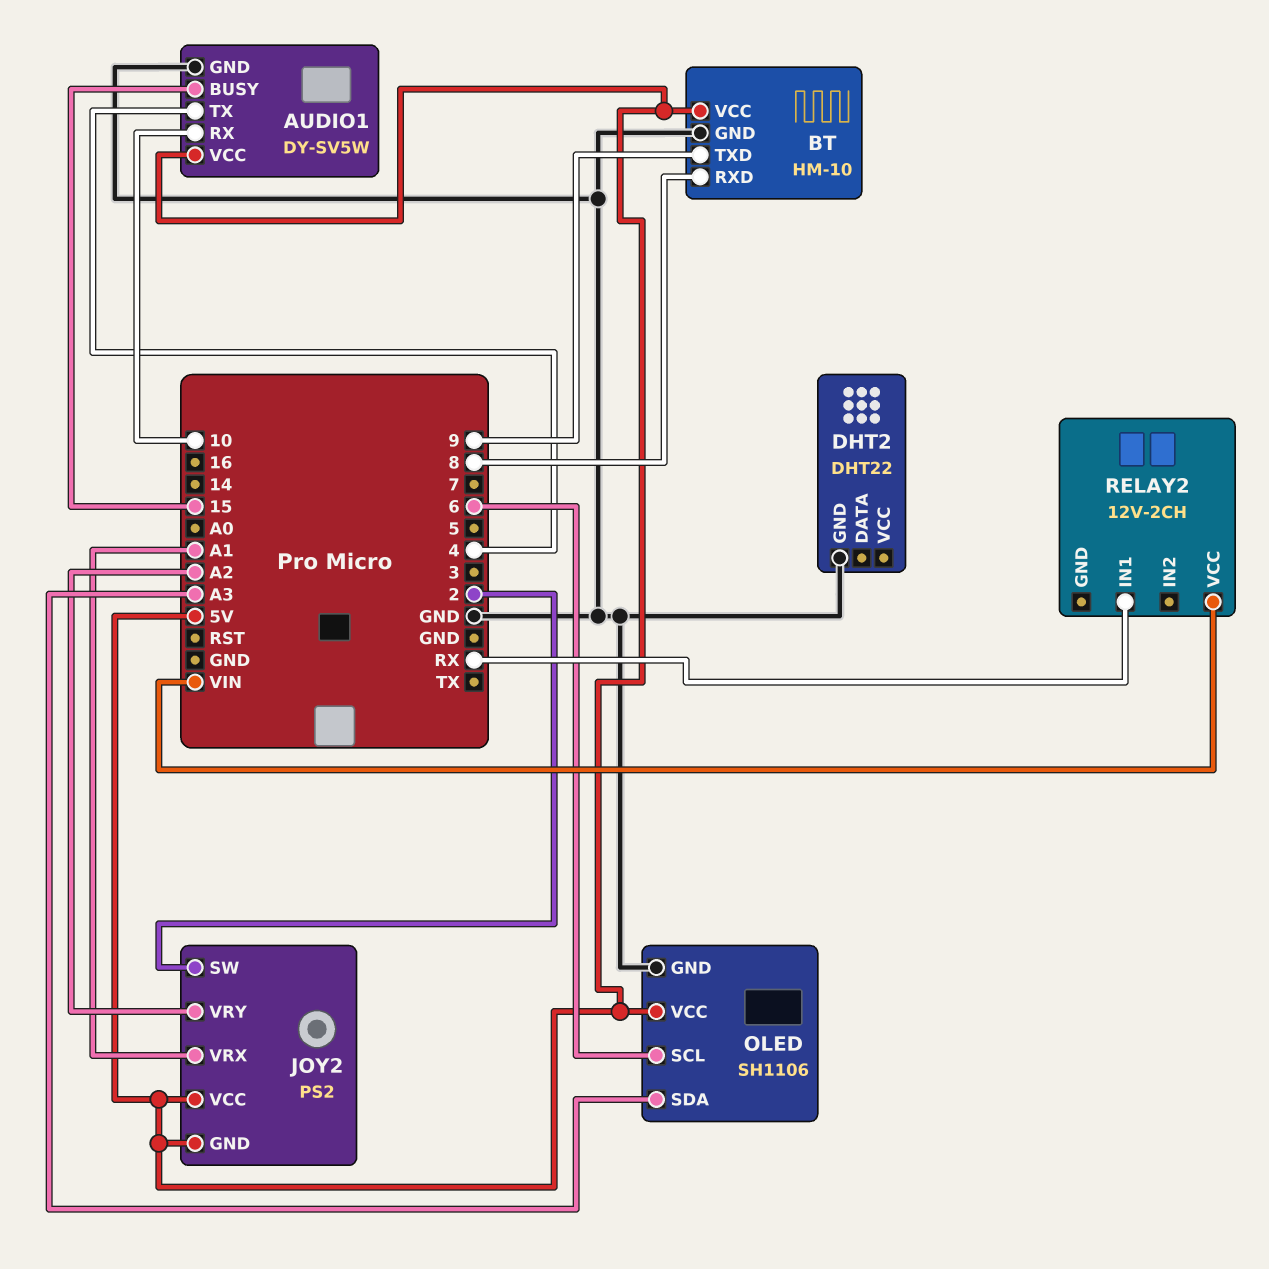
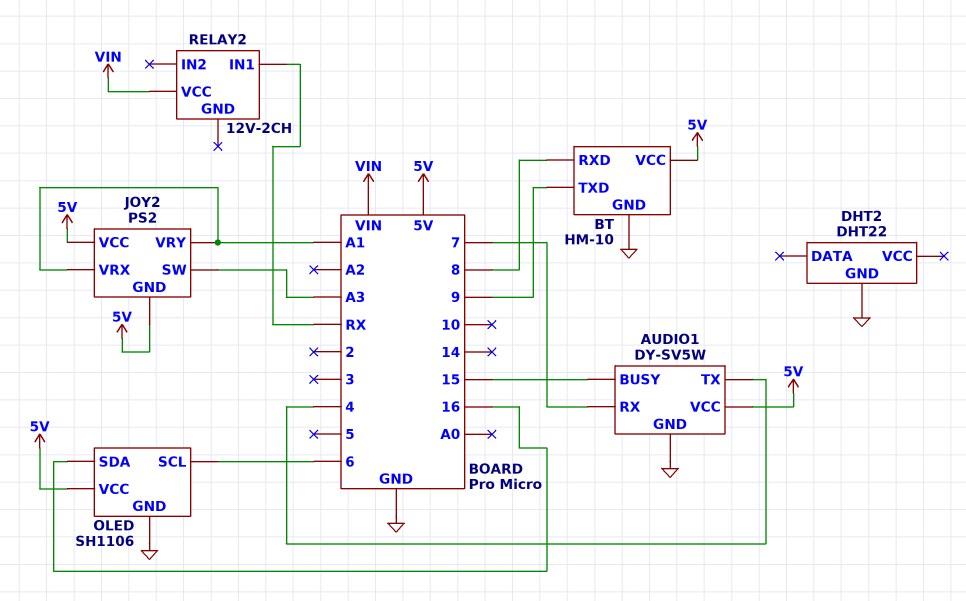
AUDIO1 pin RX: 10 -> 7
JOY2 pin SW: 2 -> A3
JOY2 pin VRY: A2 -> A1
OLED pin SDA: A3 -> 16

